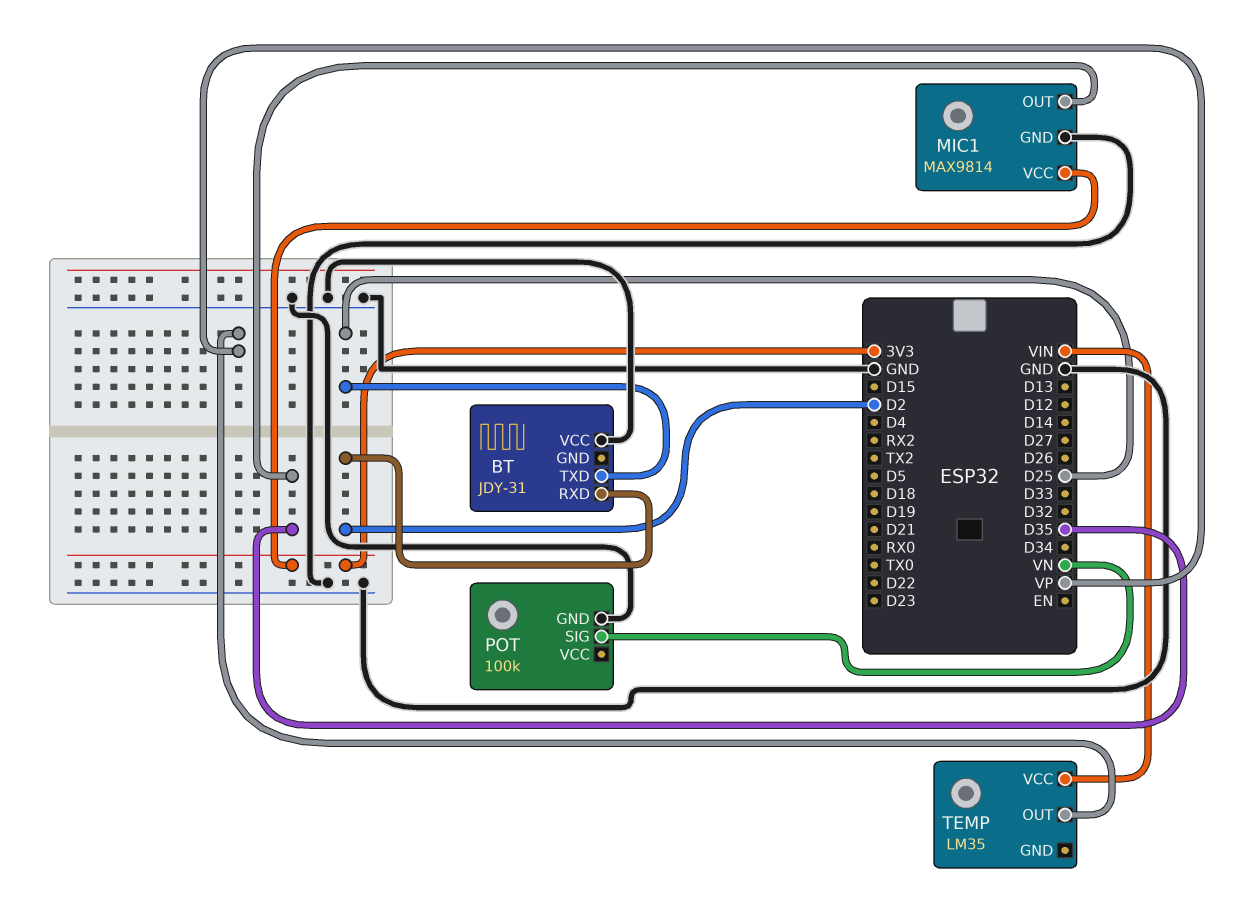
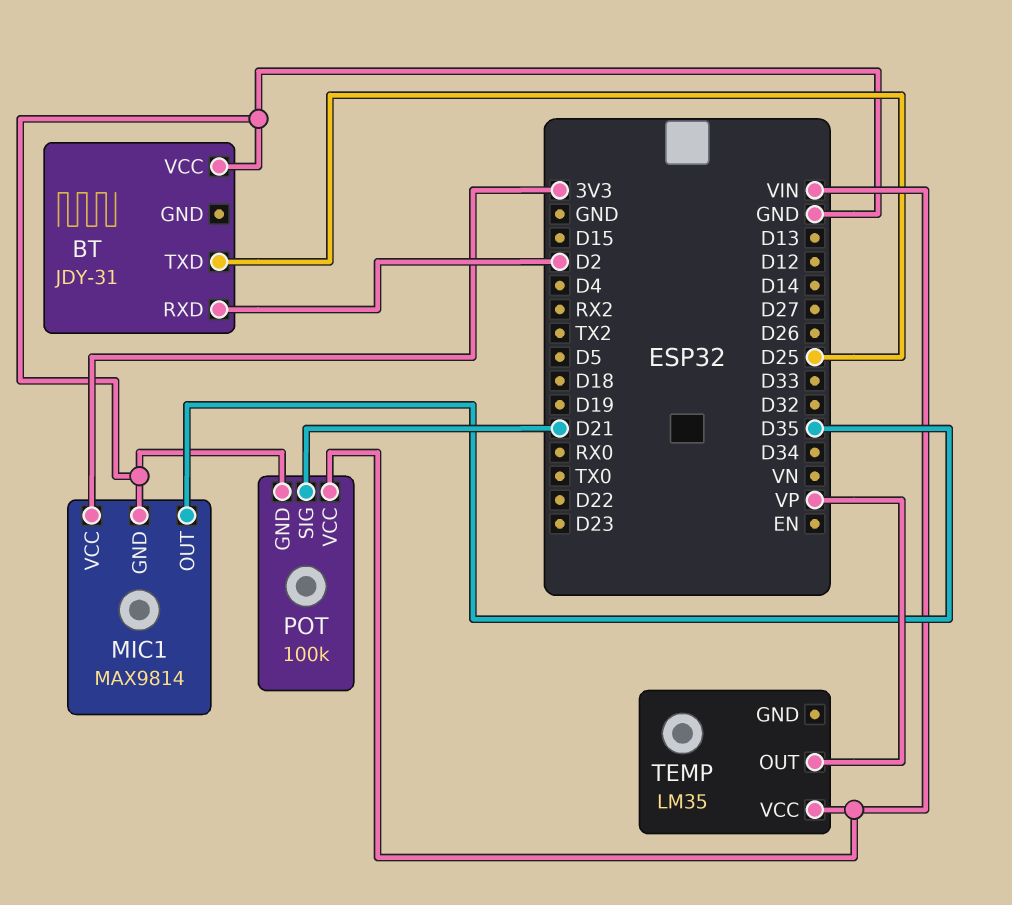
POT pin SIG: VN -> D21
POT pin VCC: none -> VIN

